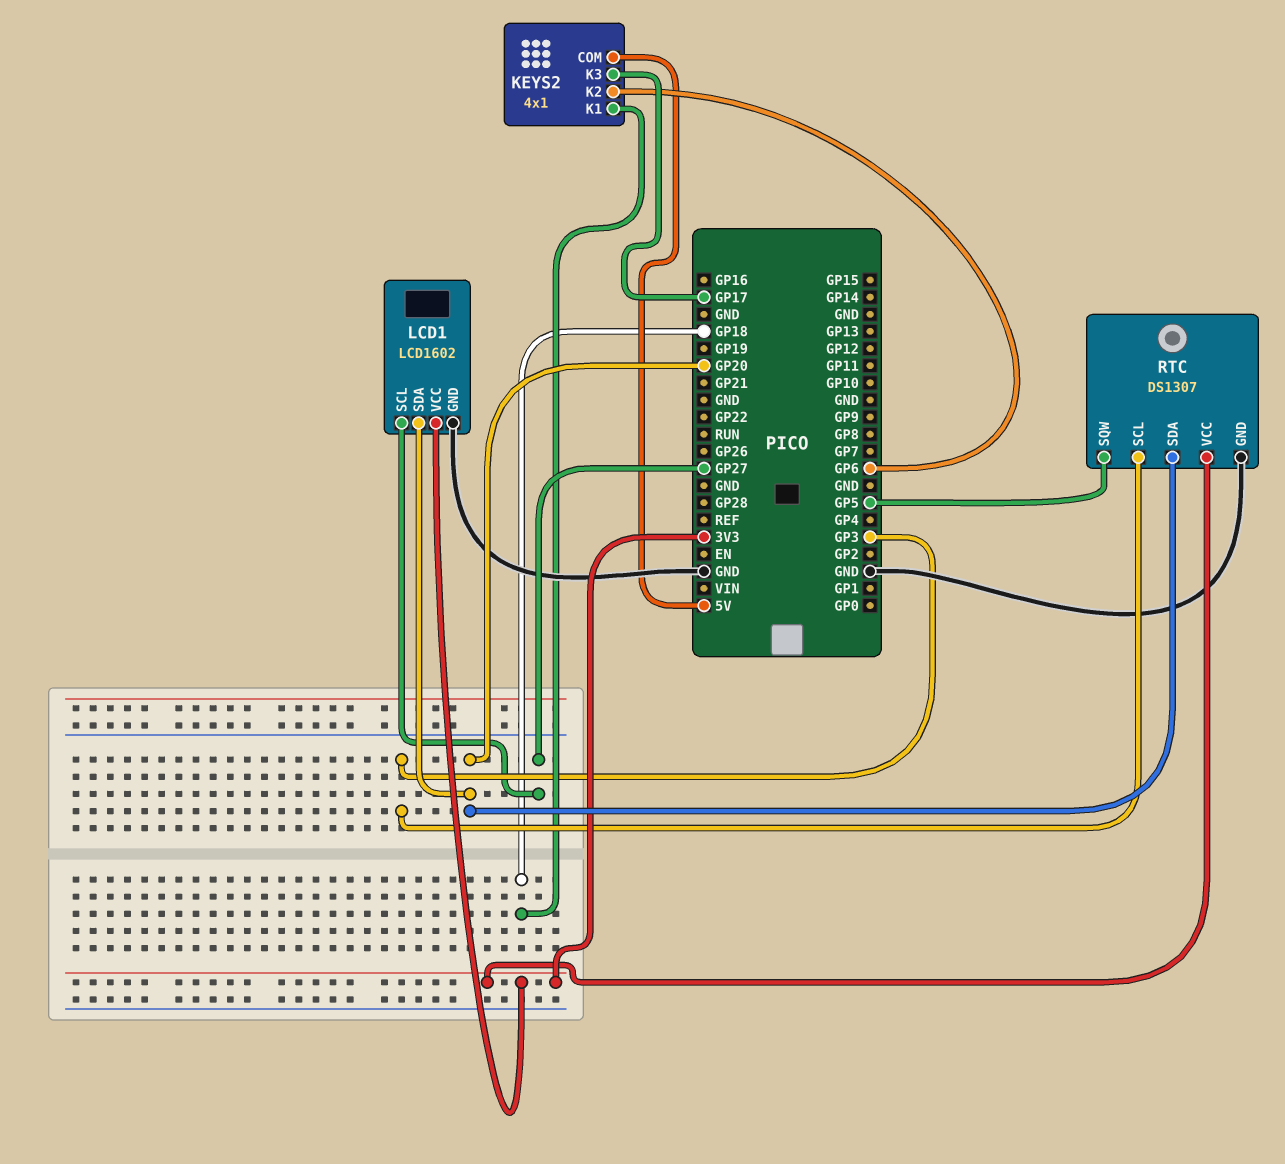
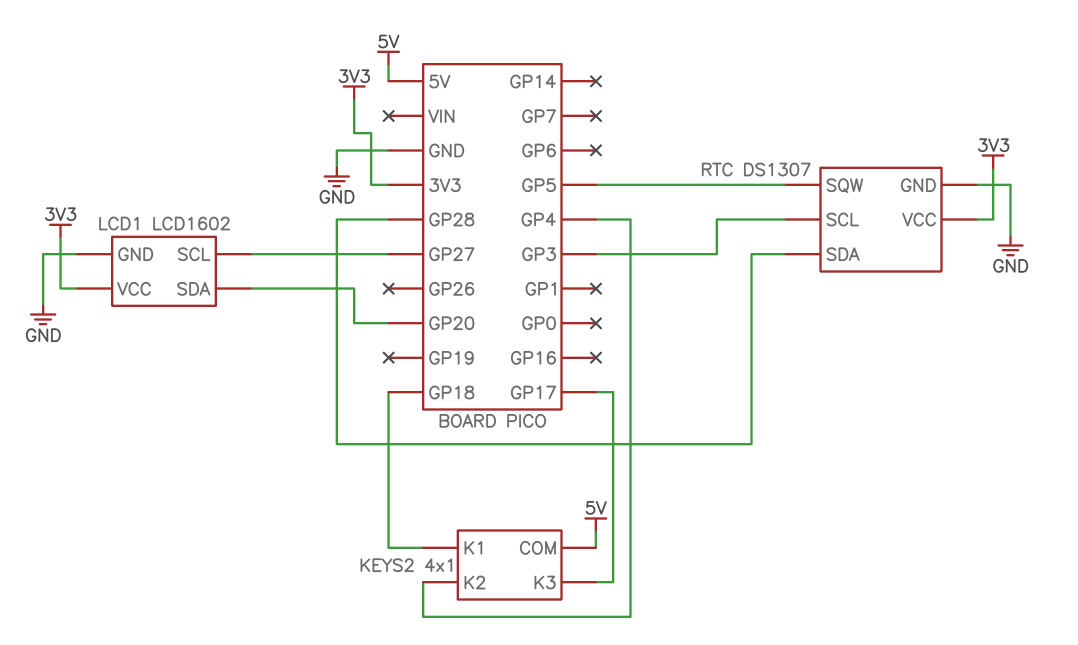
KEYS2 pin K2: GP6 -> GP4
RTC pin SDA: GP20 -> GP28

